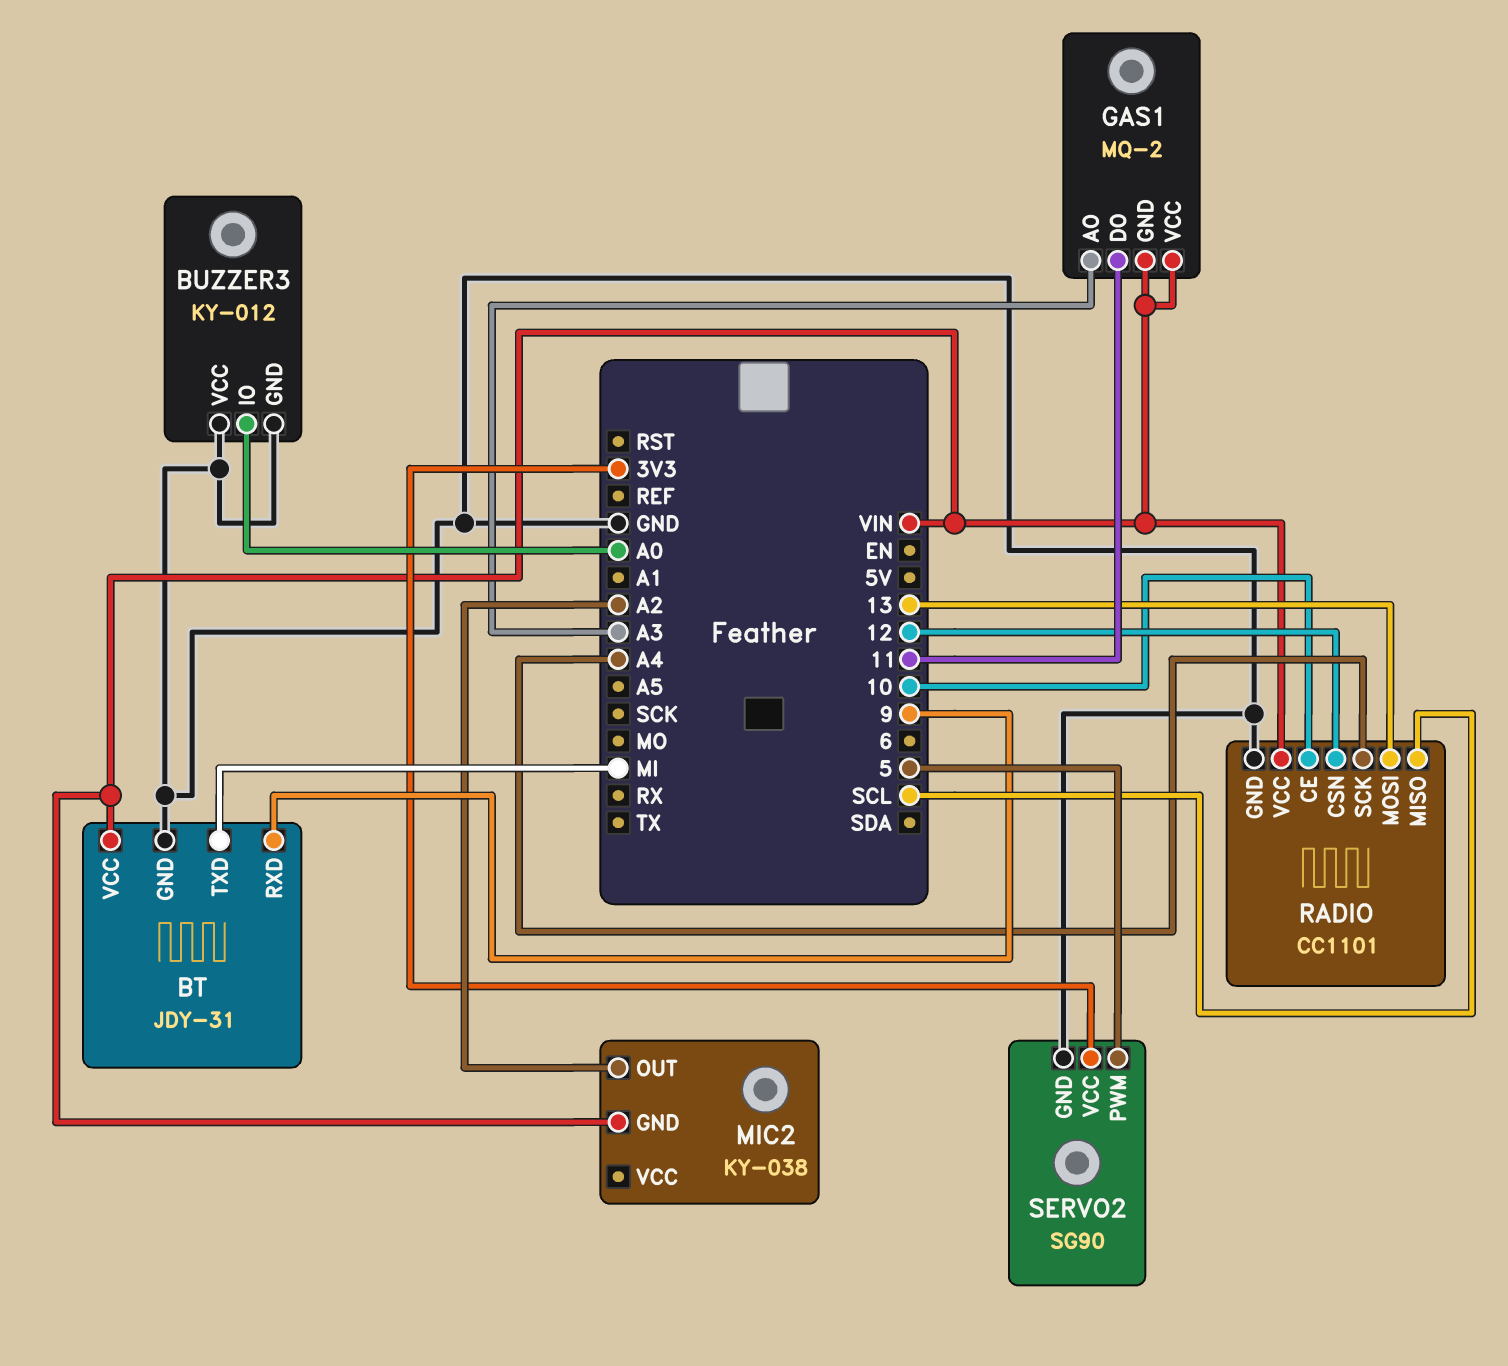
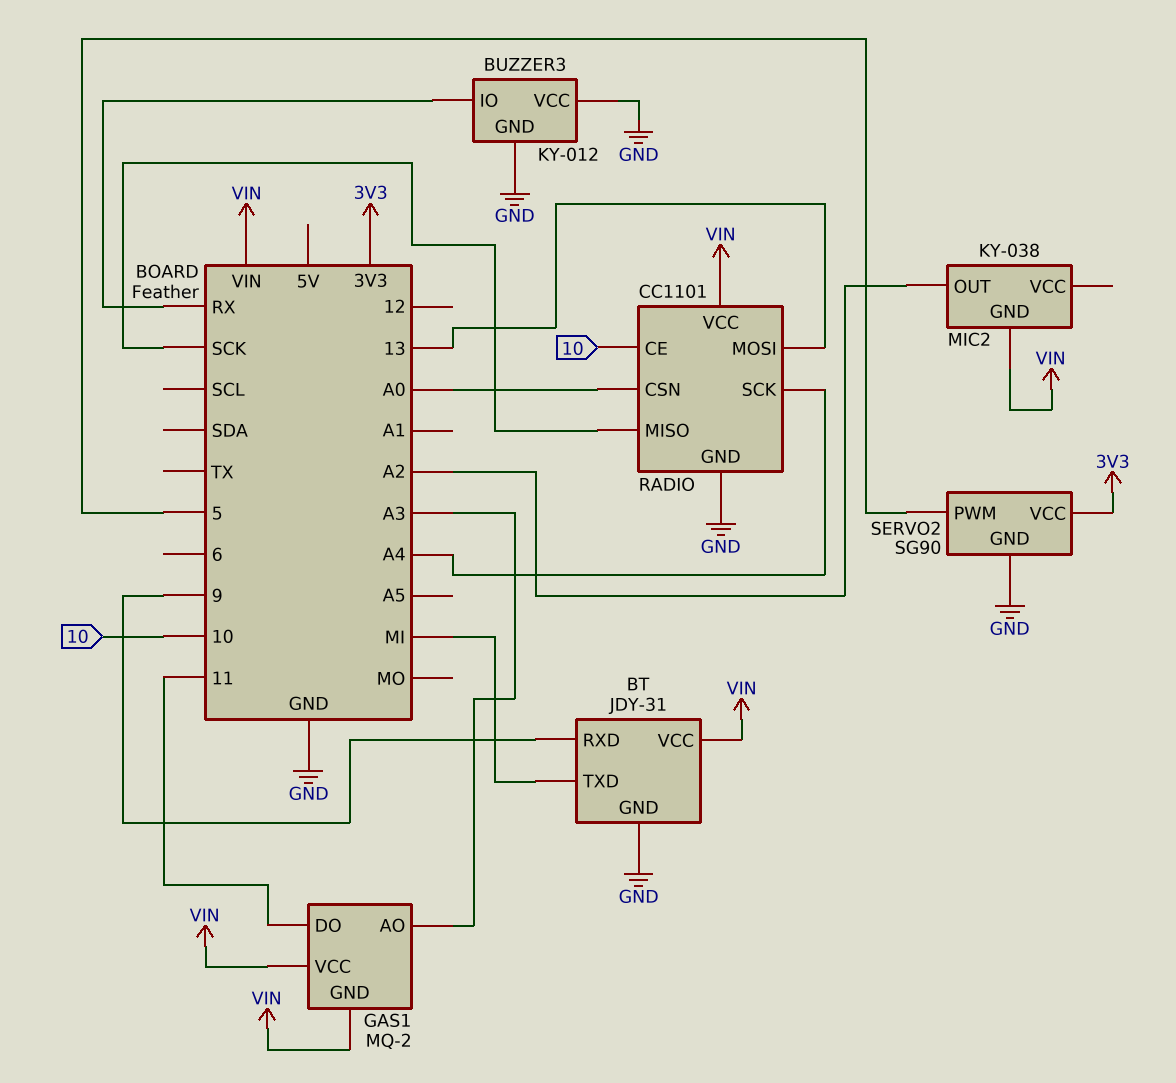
BUZZER3 pin IO: A0 -> RX
RADIO pin CSN: 12 -> A0
RADIO pin MISO: SCL -> SCK

